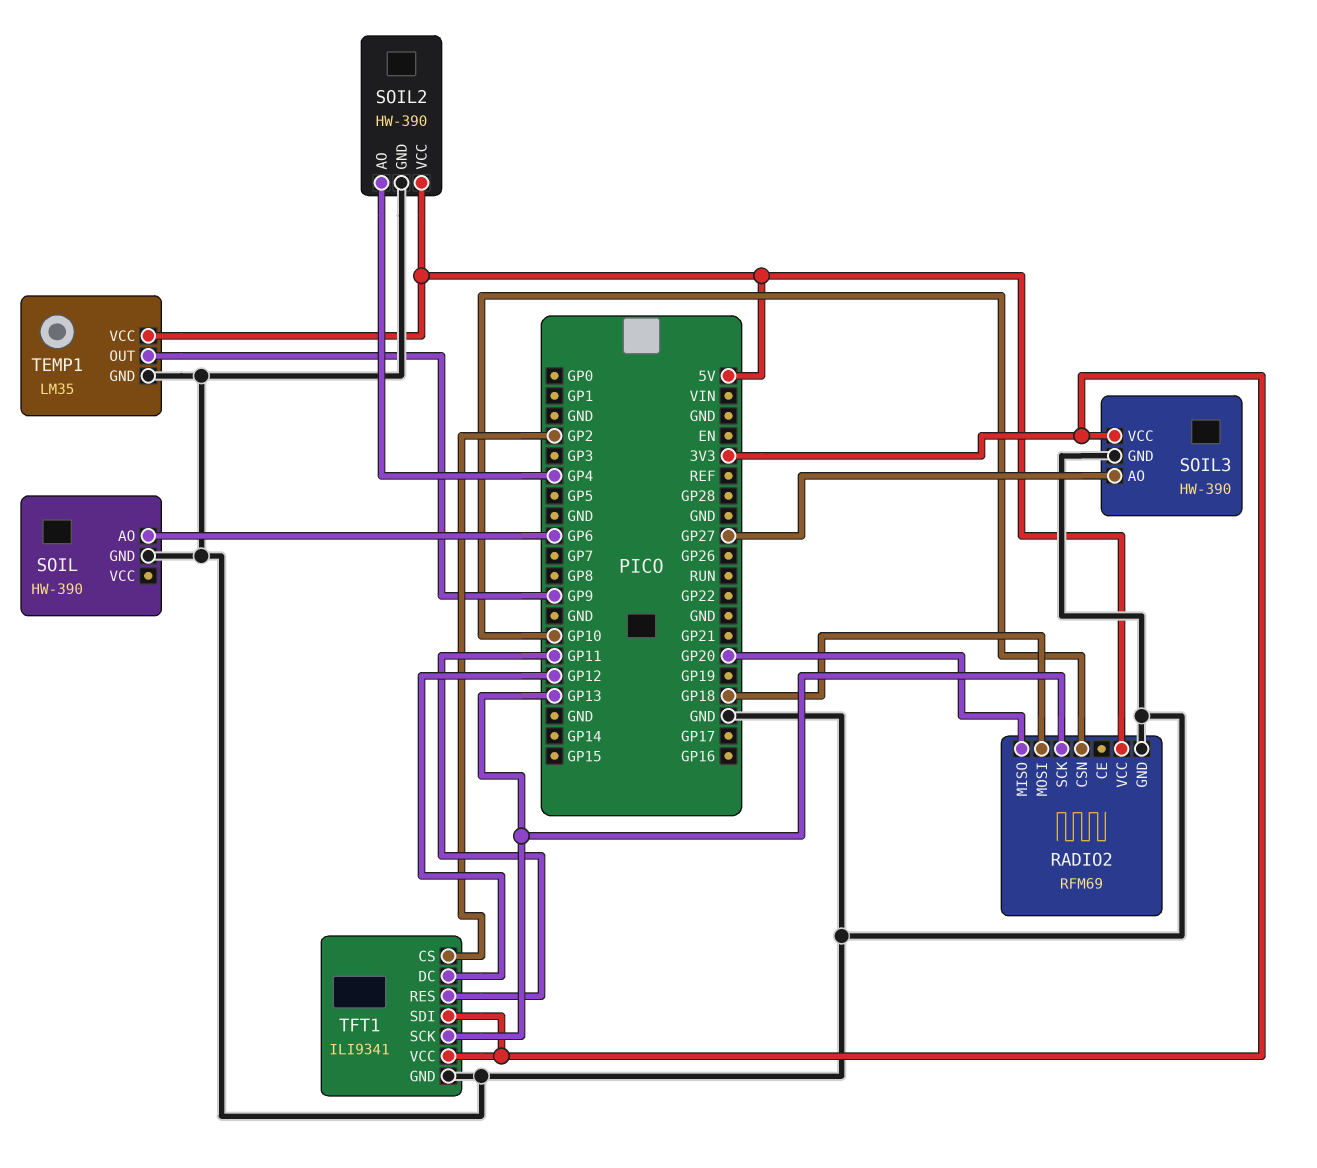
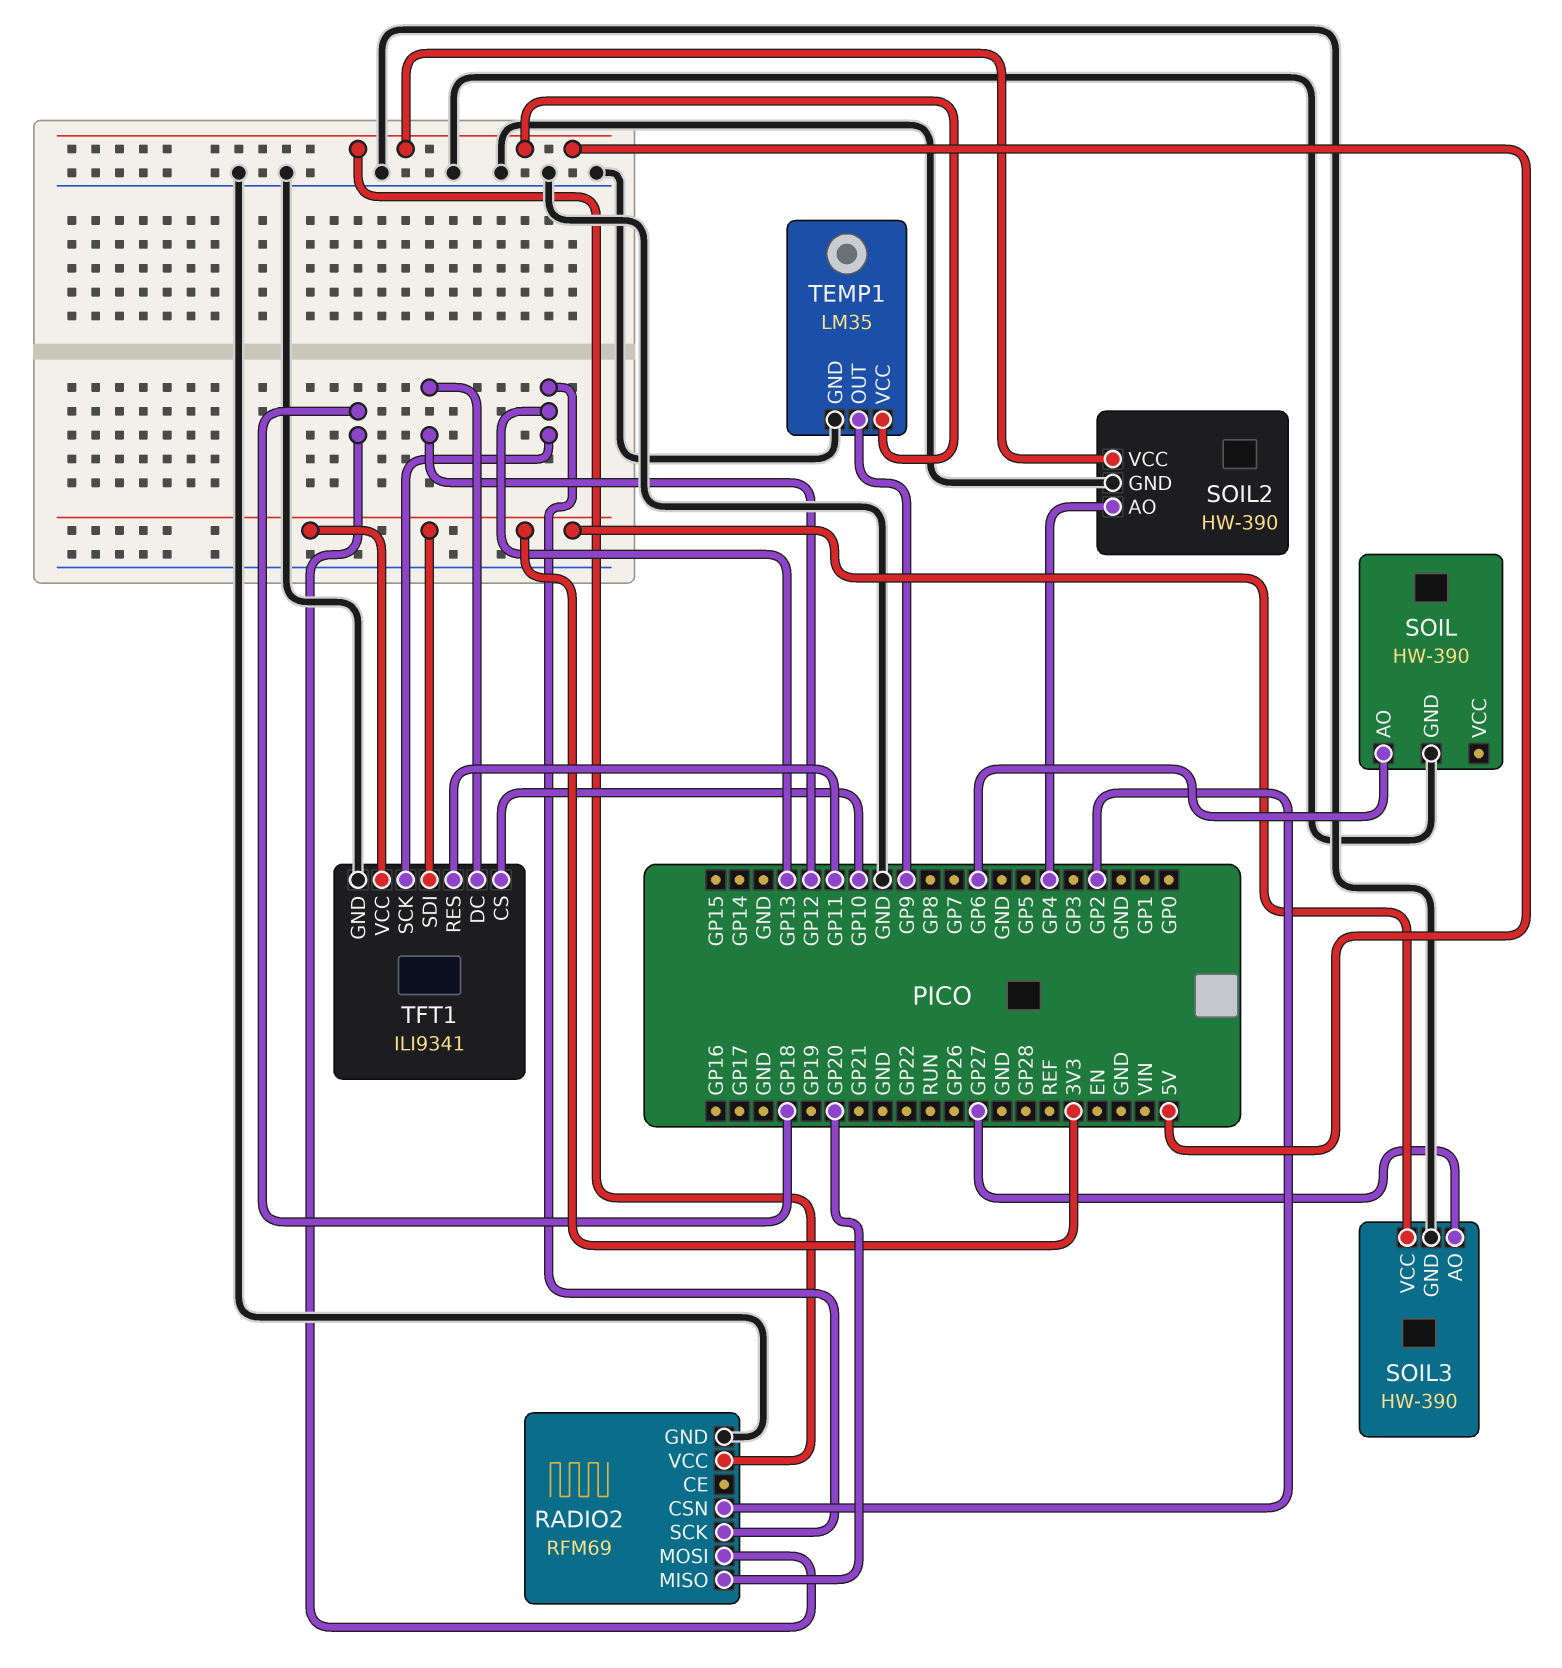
RADIO2 pin CSN: GP10 -> GP2
TFT1 pin CS: GP2 -> GP10

